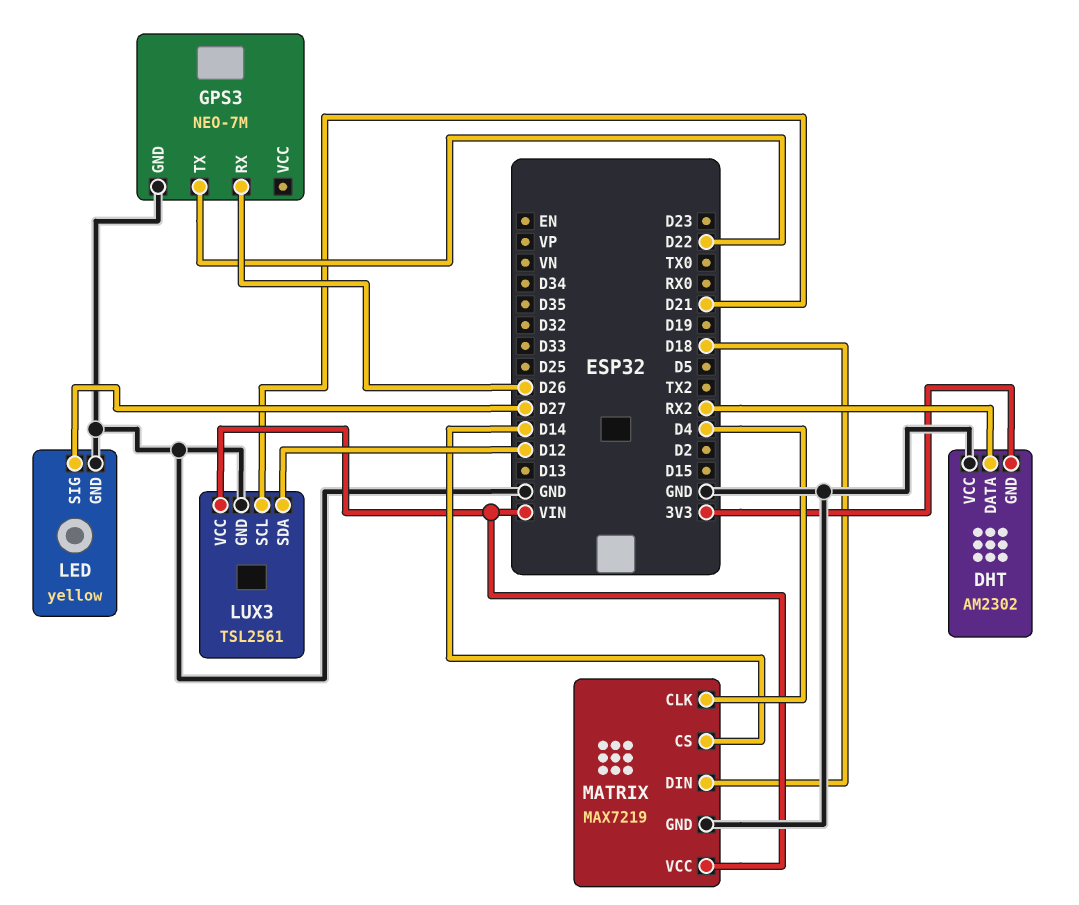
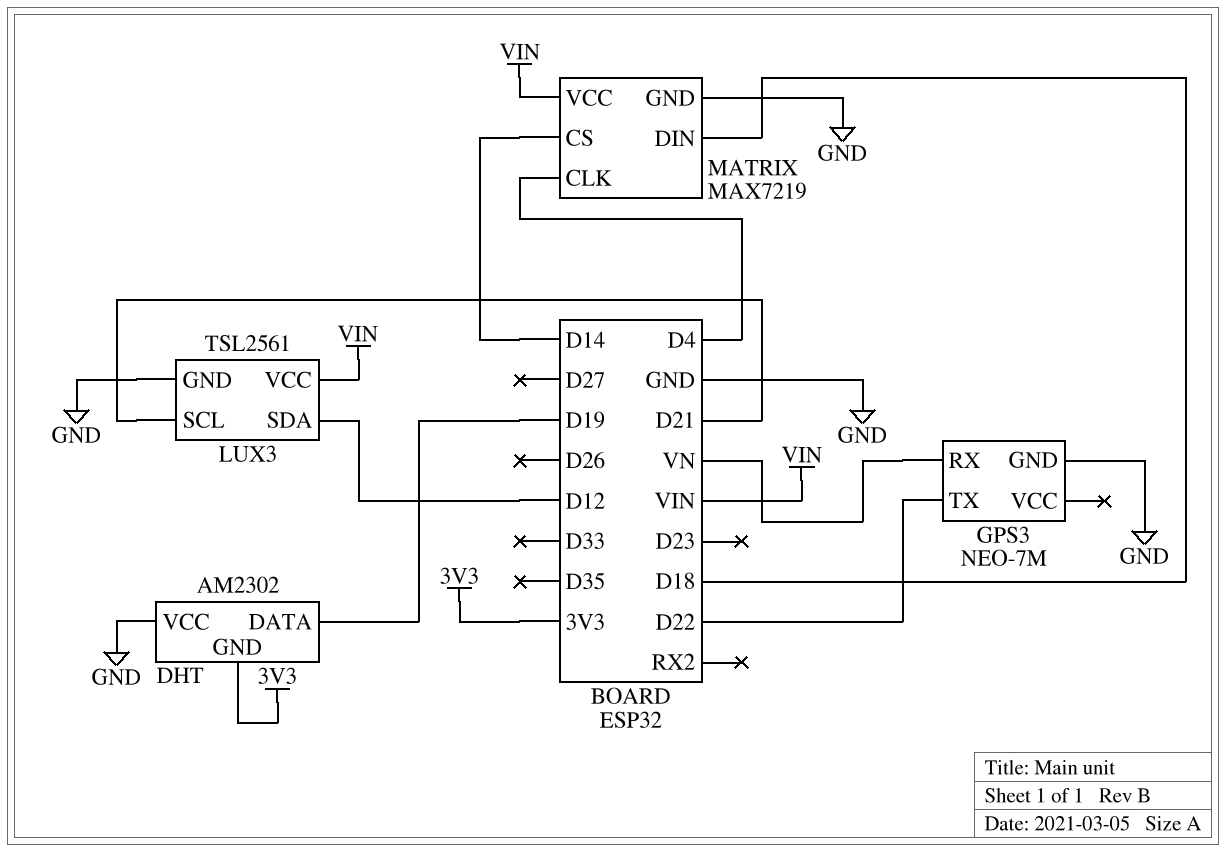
DHT pin DATA: RX2 -> D19
GPS3 pin RX: D26 -> VN
LED: yellow -> none
LED pin GND: GND -> none
LED pin SIG: D27 -> none

